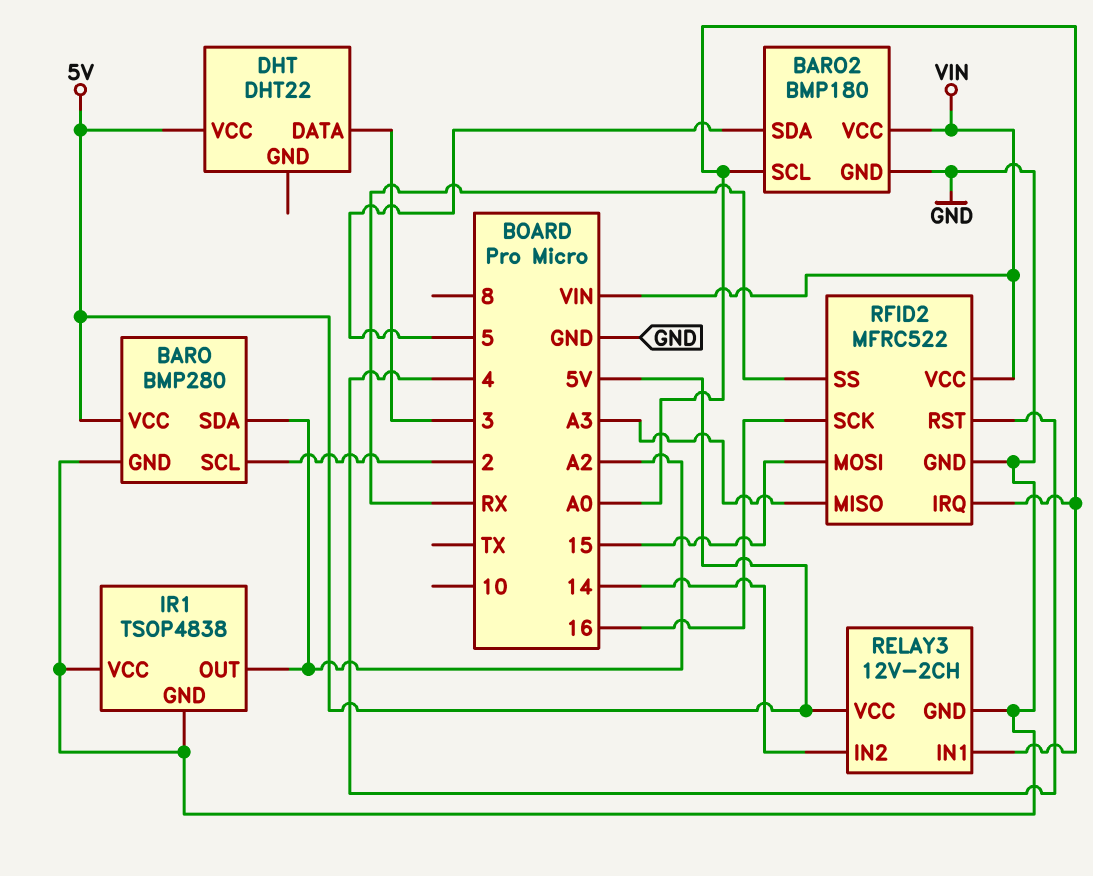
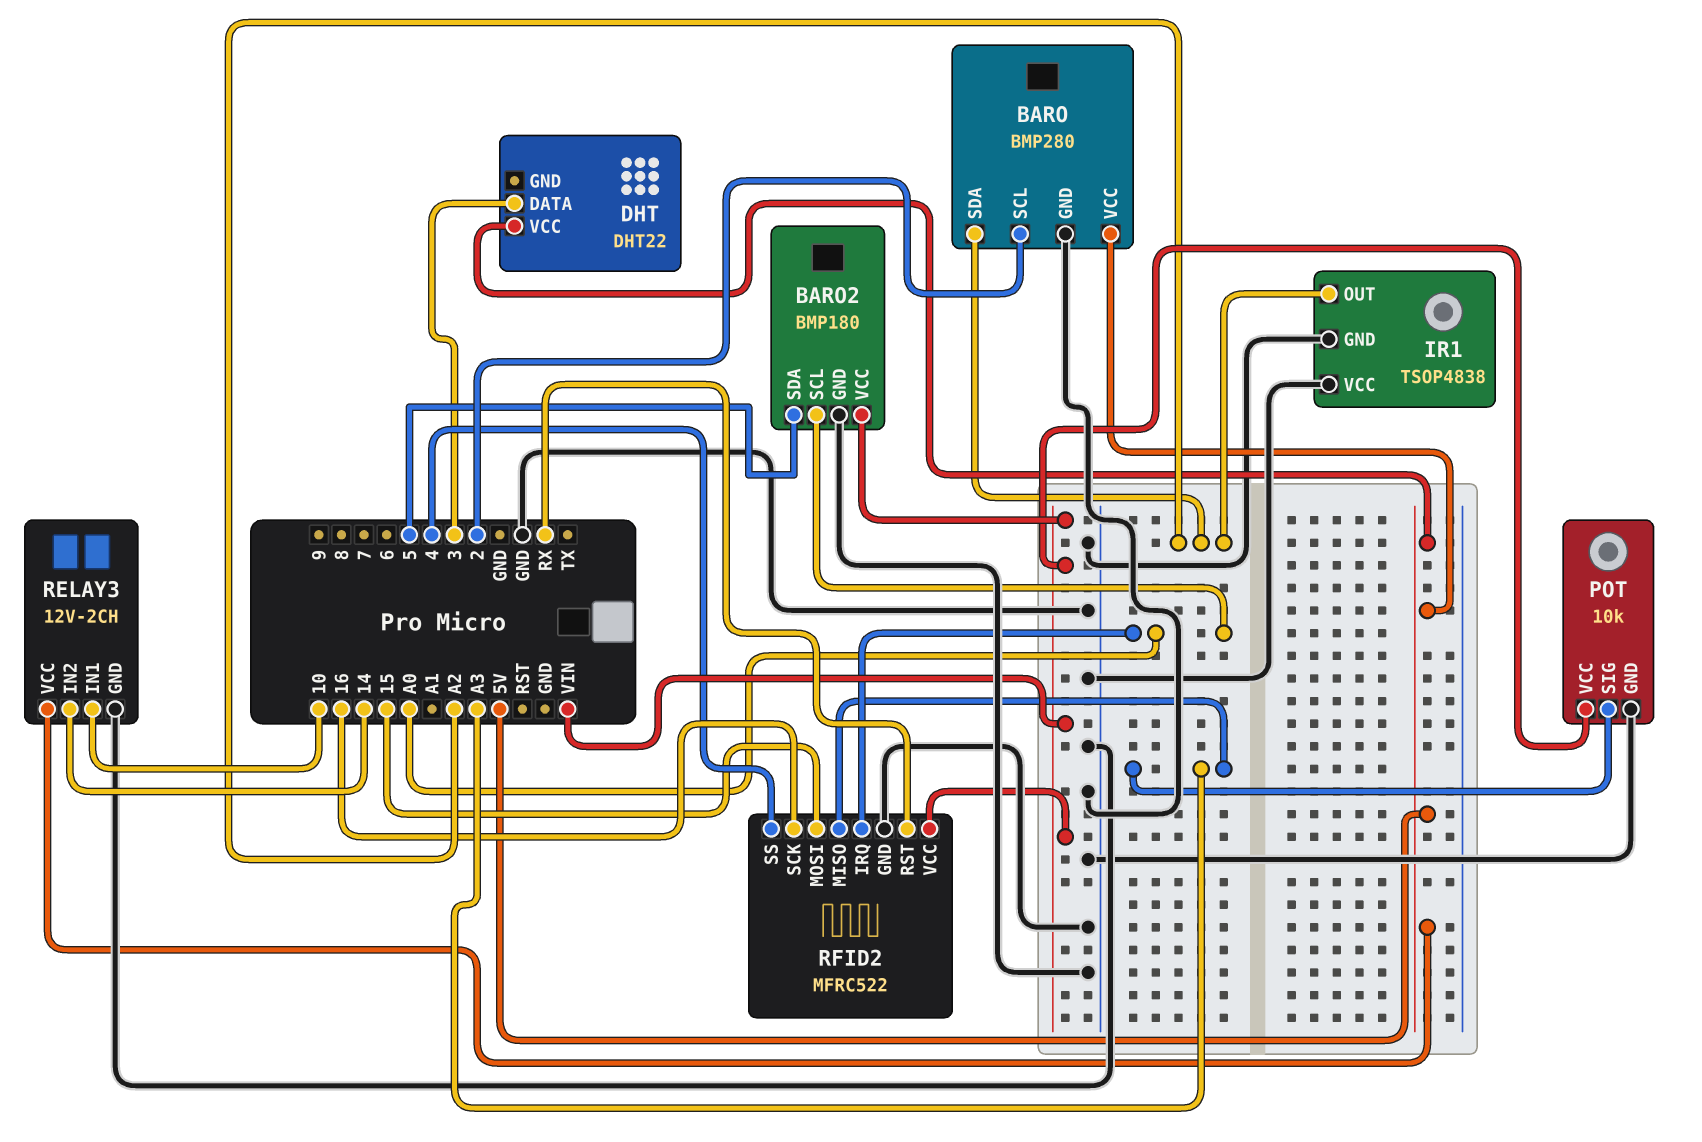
POT: none -> 10k
POT pin GND: none -> GND
POT pin SIG: none -> A3
POT pin VCC: none -> VIN
RELAY3 pin IN1: A0 -> 10
RFID2 pin RST: 4 -> RX
RFID2 pin SS: RX -> 4

